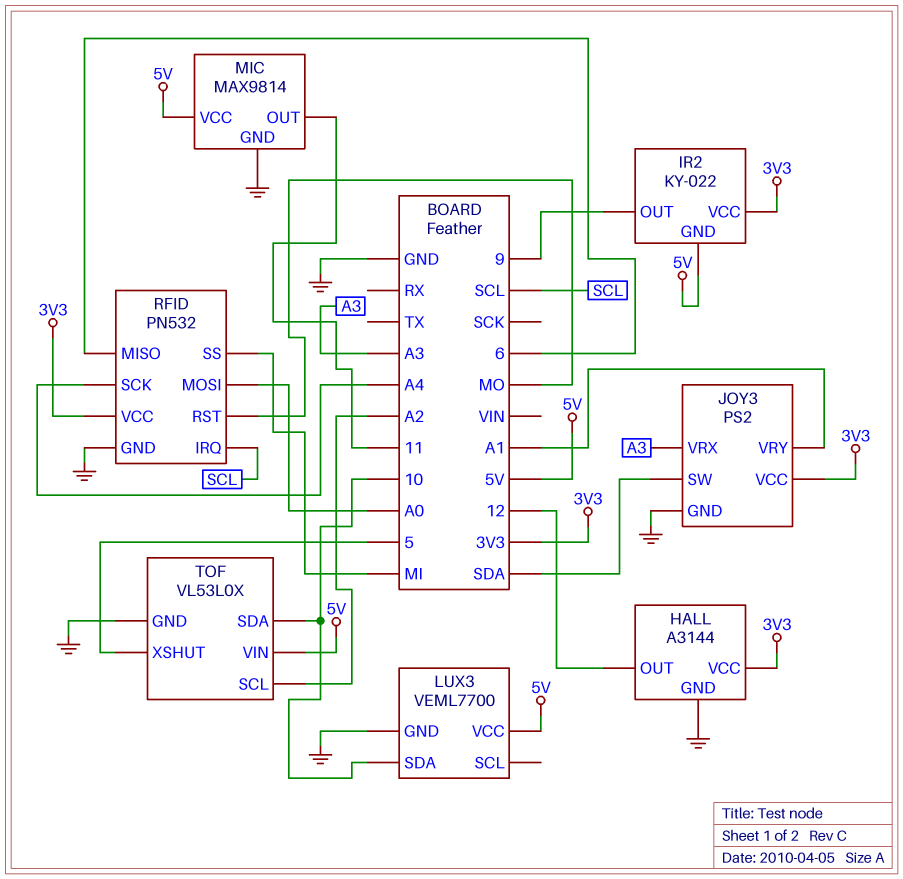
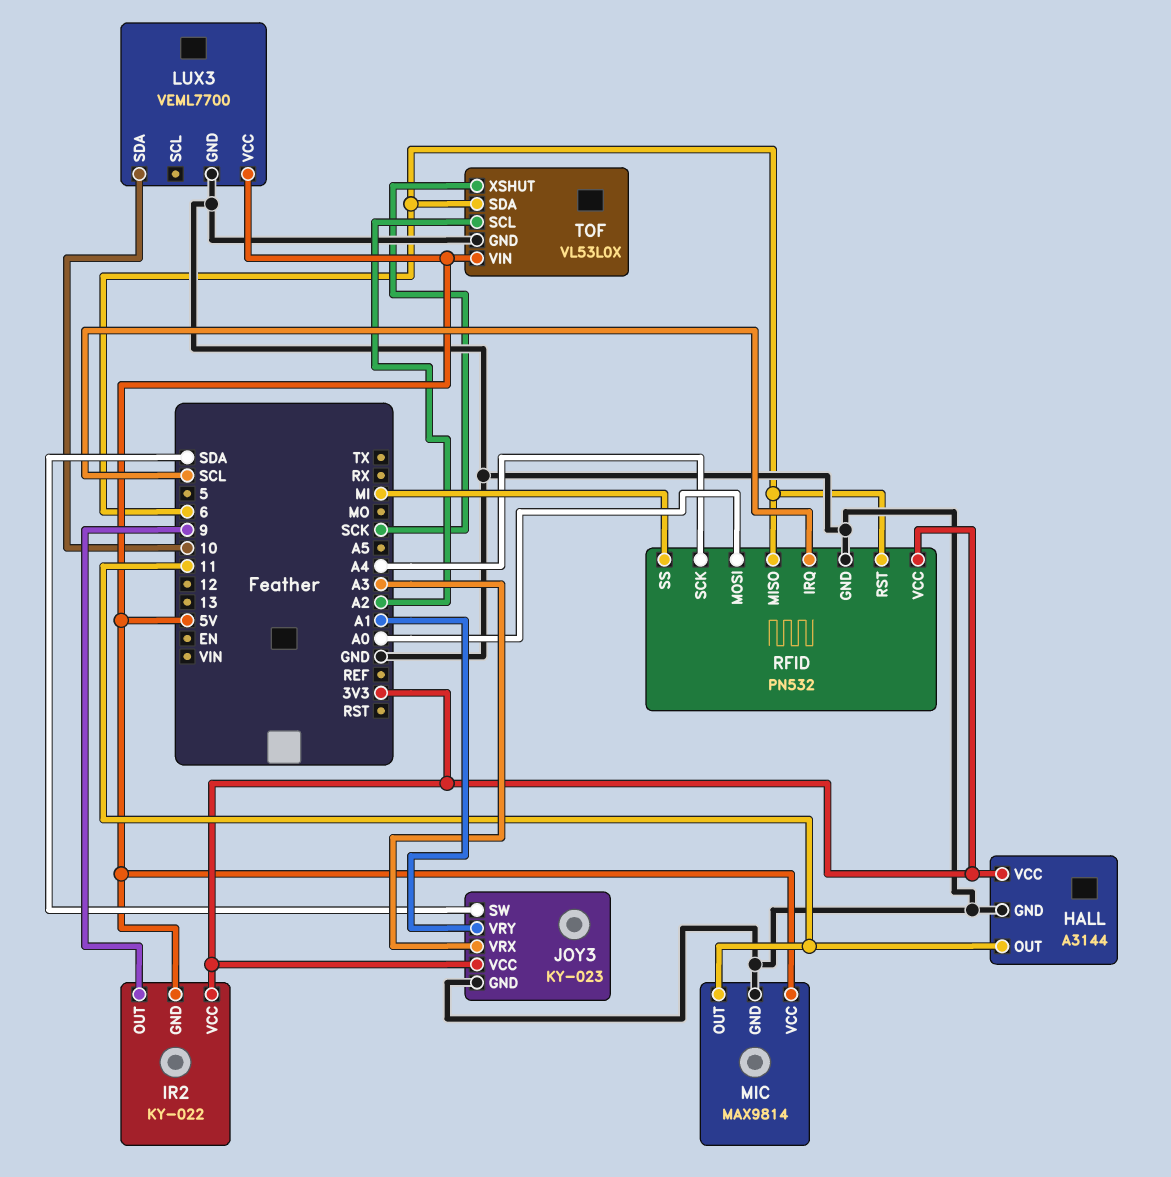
HALL pin OUT: 12 -> 11
JOY3: PS2 -> KY-023
RFID pin RST: MO -> 6
TOF pin SDA: 10 -> 6
TOF pin XSHUT: 5 -> SCK

